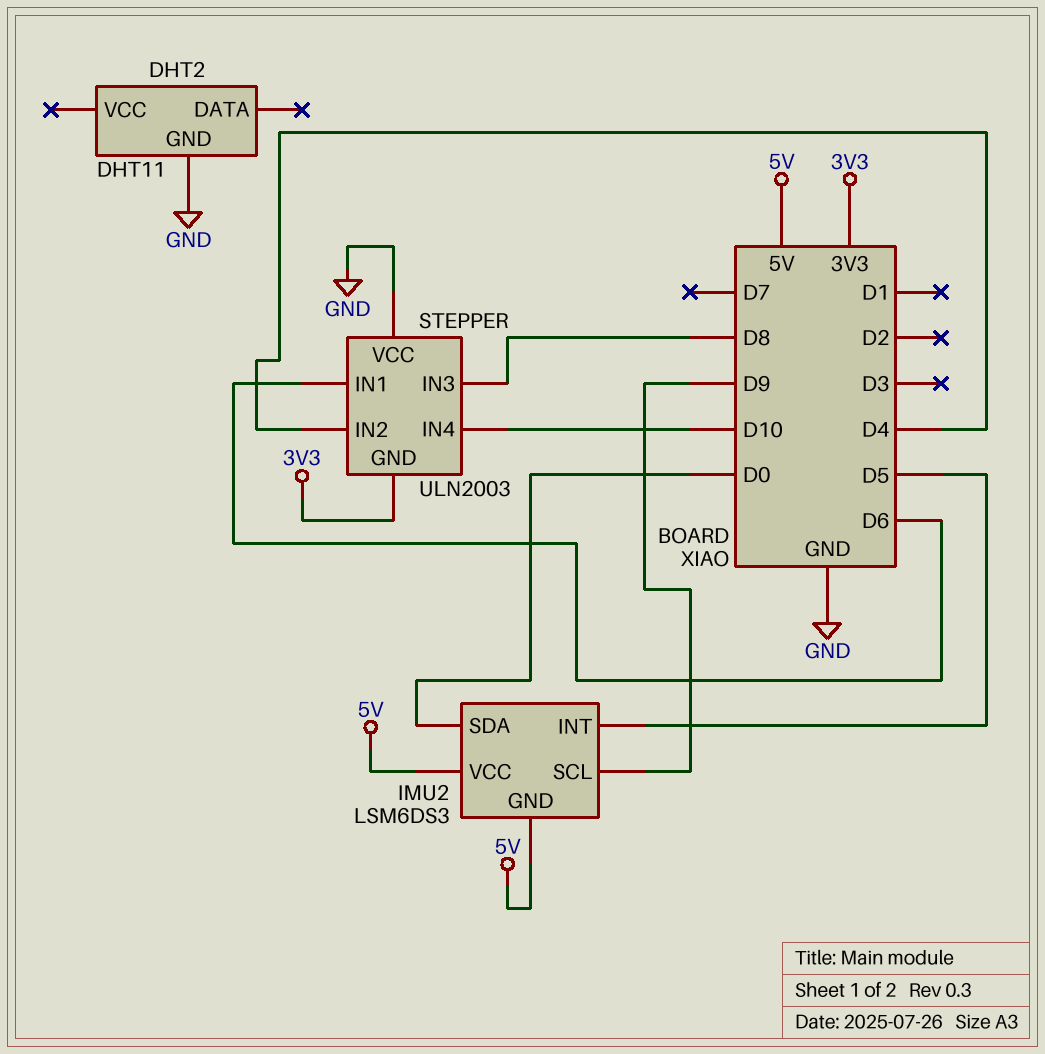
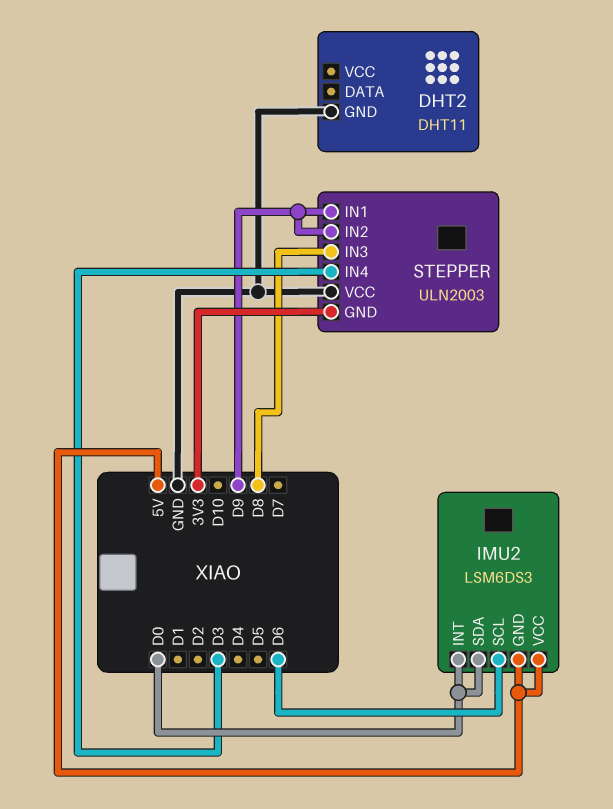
IMU2 pin INT: D5 -> D0
IMU2 pin SCL: D9 -> D6
STEPPER pin IN1: D6 -> D9
STEPPER pin IN2: D4 -> D9
STEPPER pin IN4: D10 -> D3

